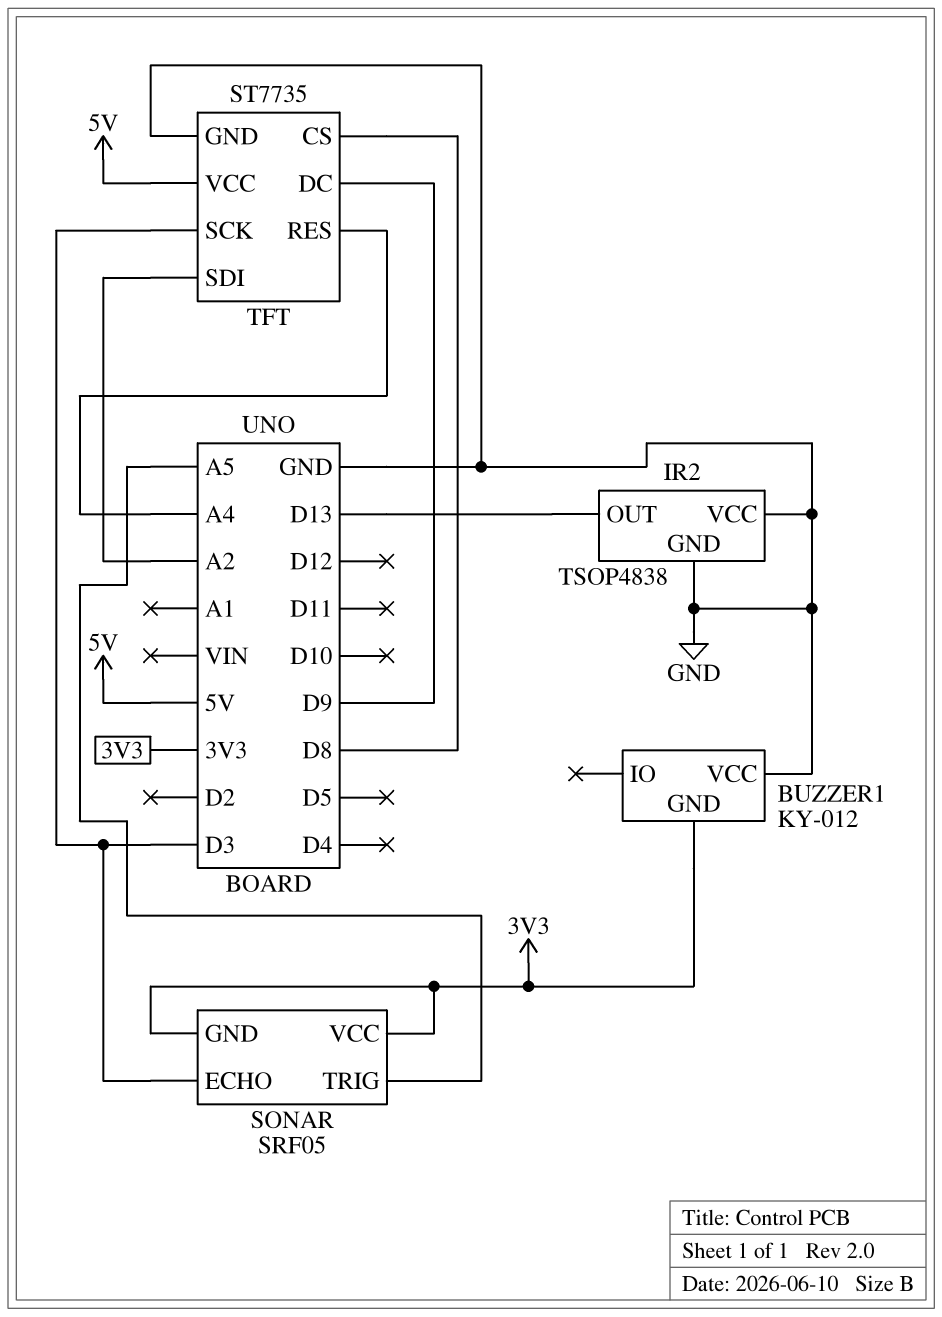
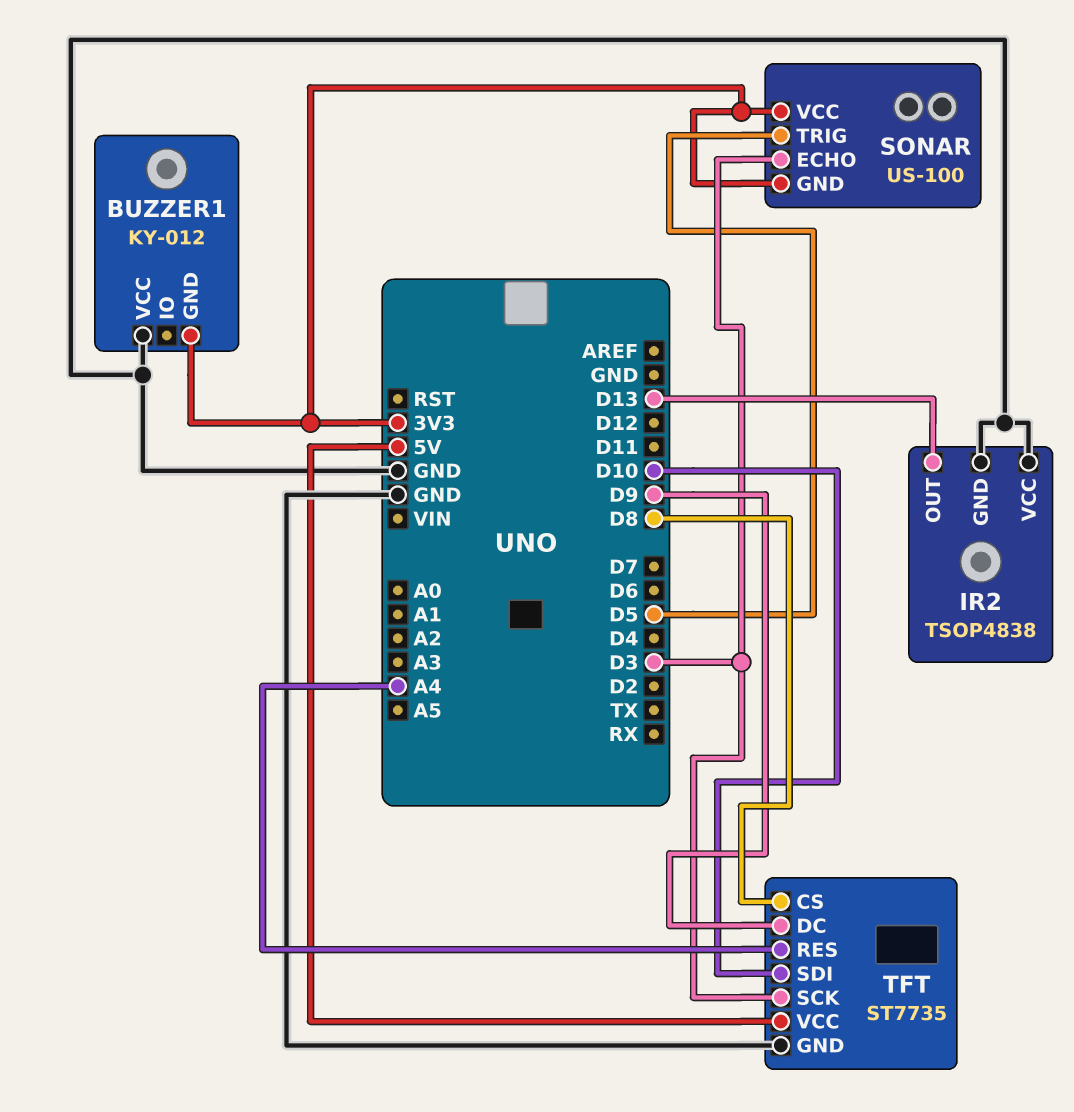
SONAR: SRF05 -> US-100
SONAR pin TRIG: A5 -> D5
TFT pin SDI: A2 -> D10

